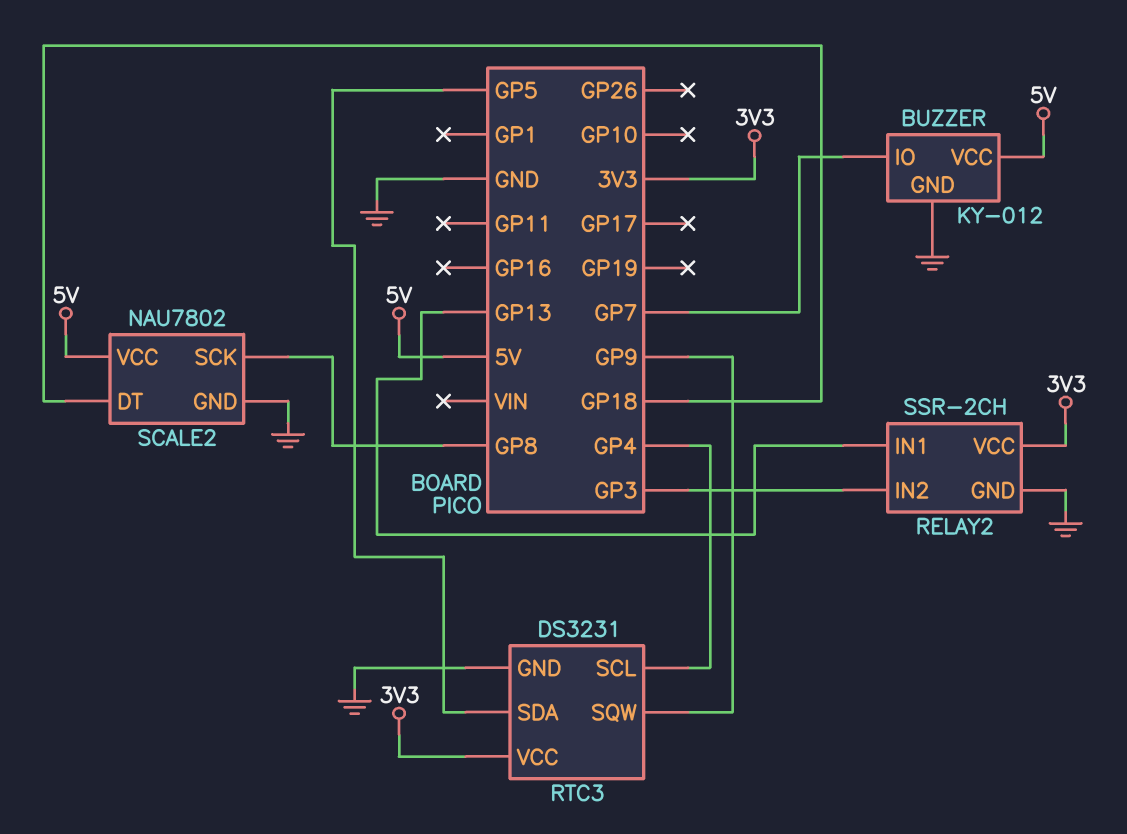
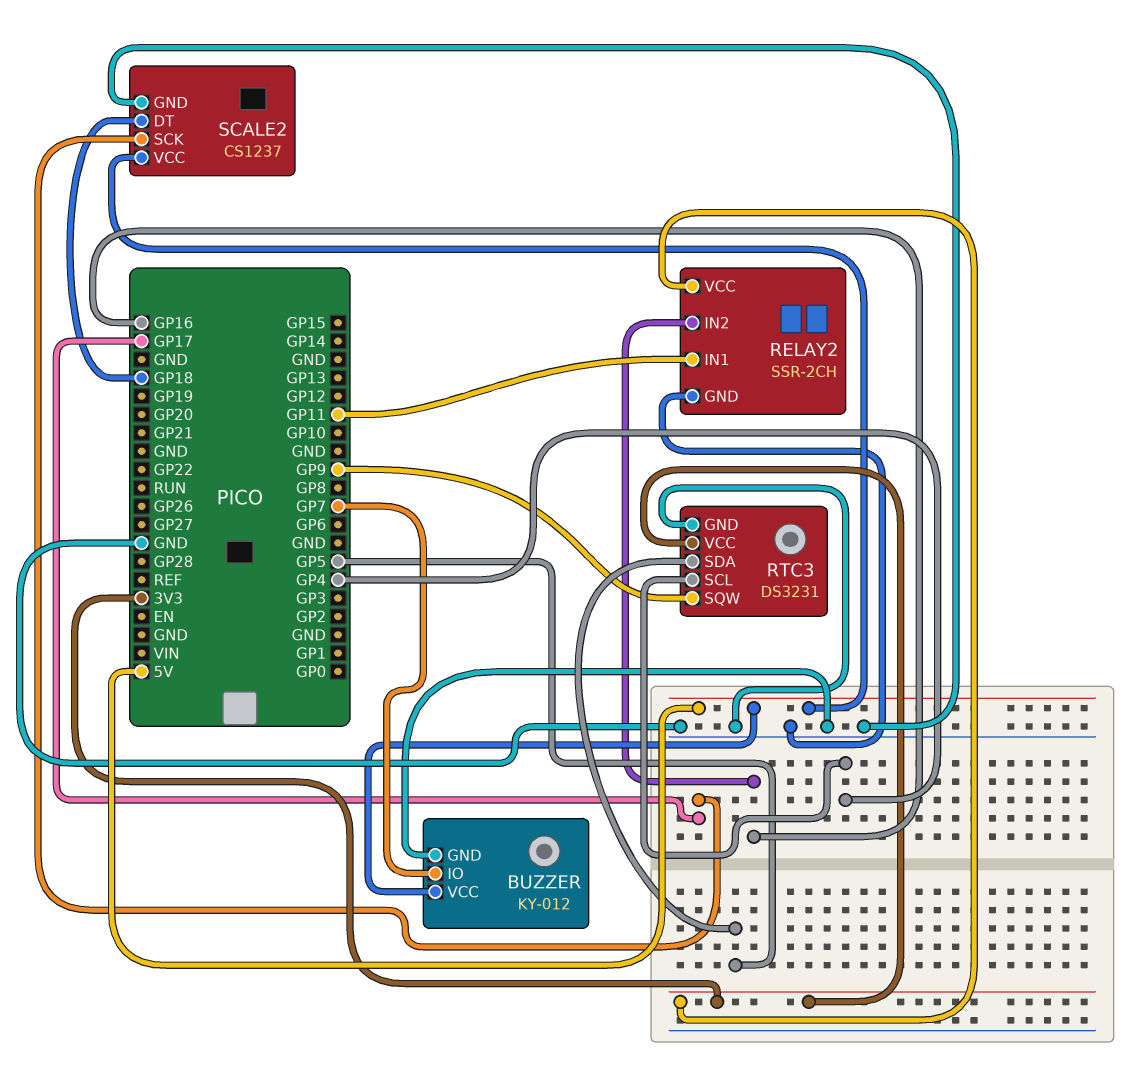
RELAY2 pin IN1: GP13 -> GP11
RELAY2 pin IN2: GP3 -> GP16
SCALE2: NAU7802 -> CS1237
SCALE2 pin SCK: GP8 -> GP17

